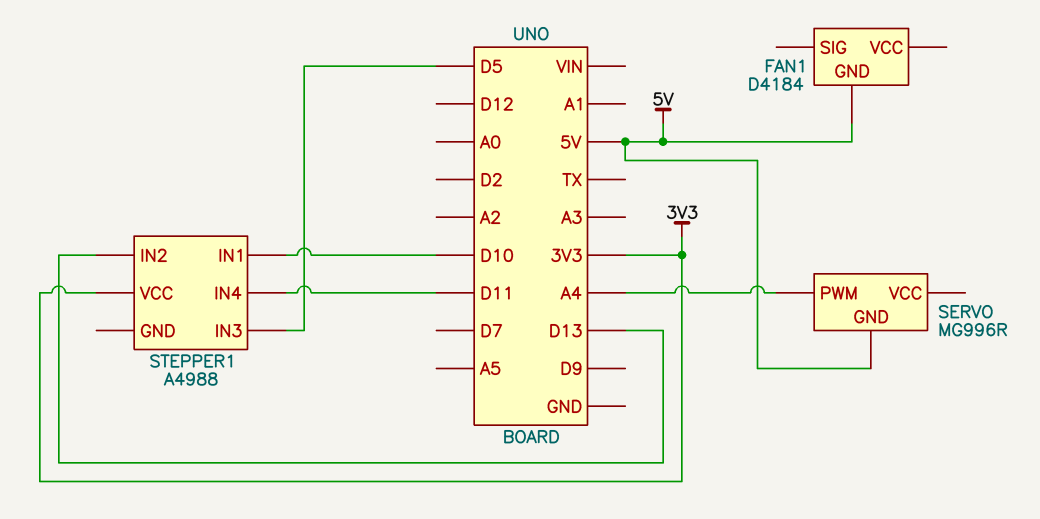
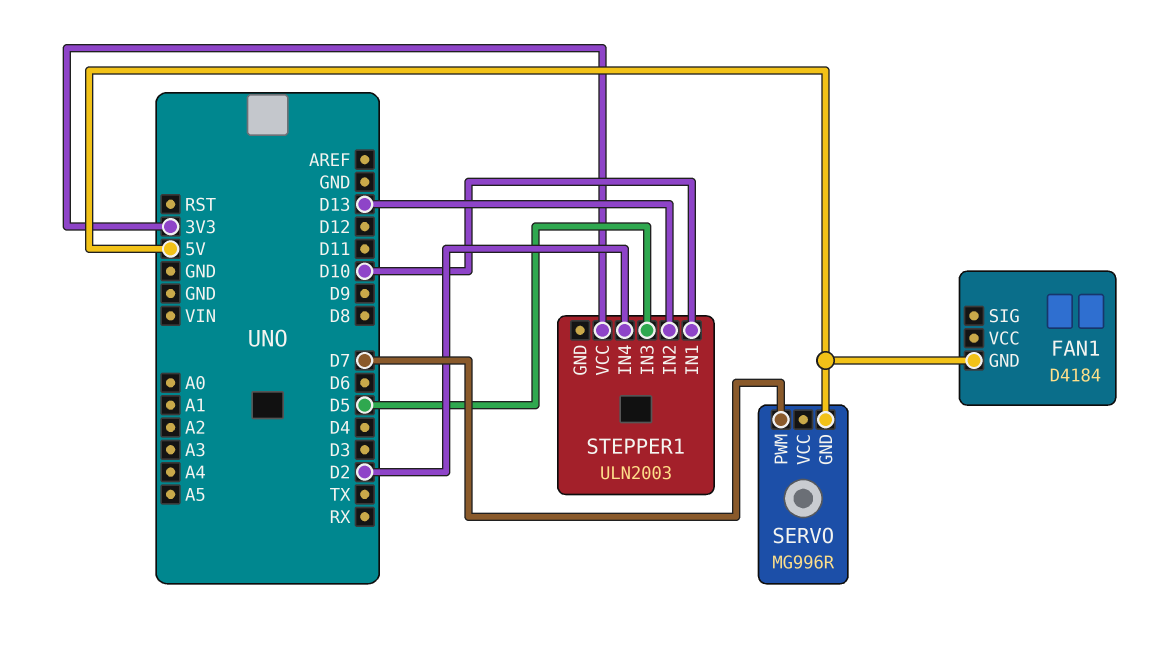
SERVO pin PWM: A4 -> D7
STEPPER1: A4988 -> ULN2003
STEPPER1 pin IN4: D11 -> D2

